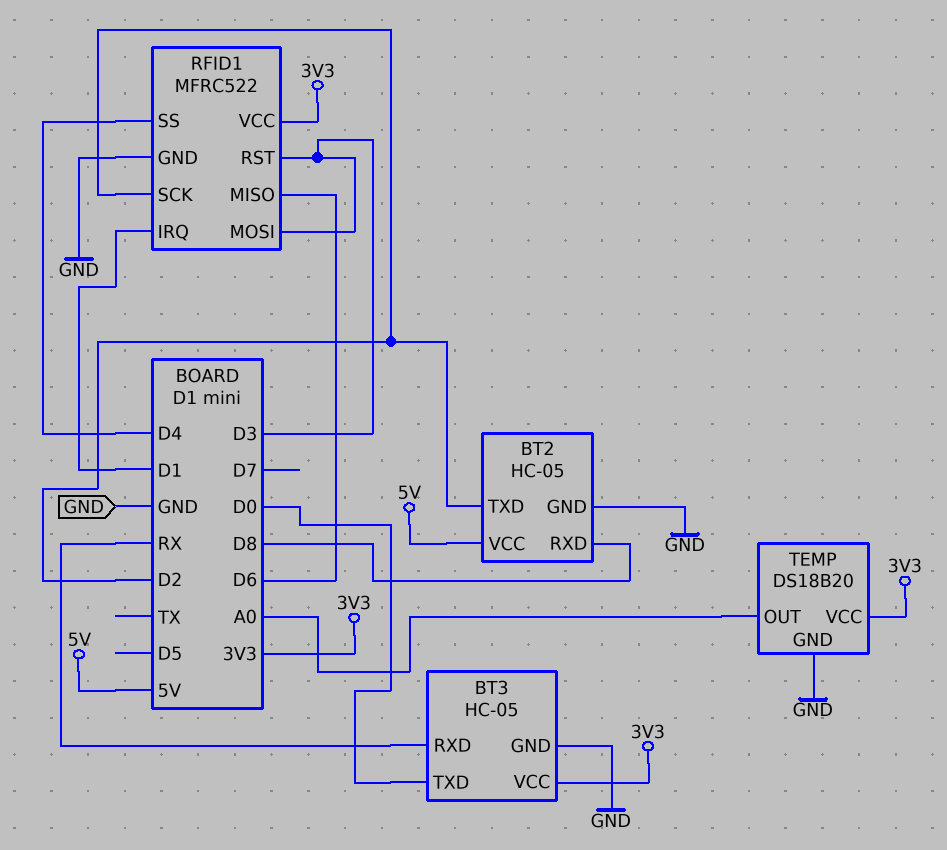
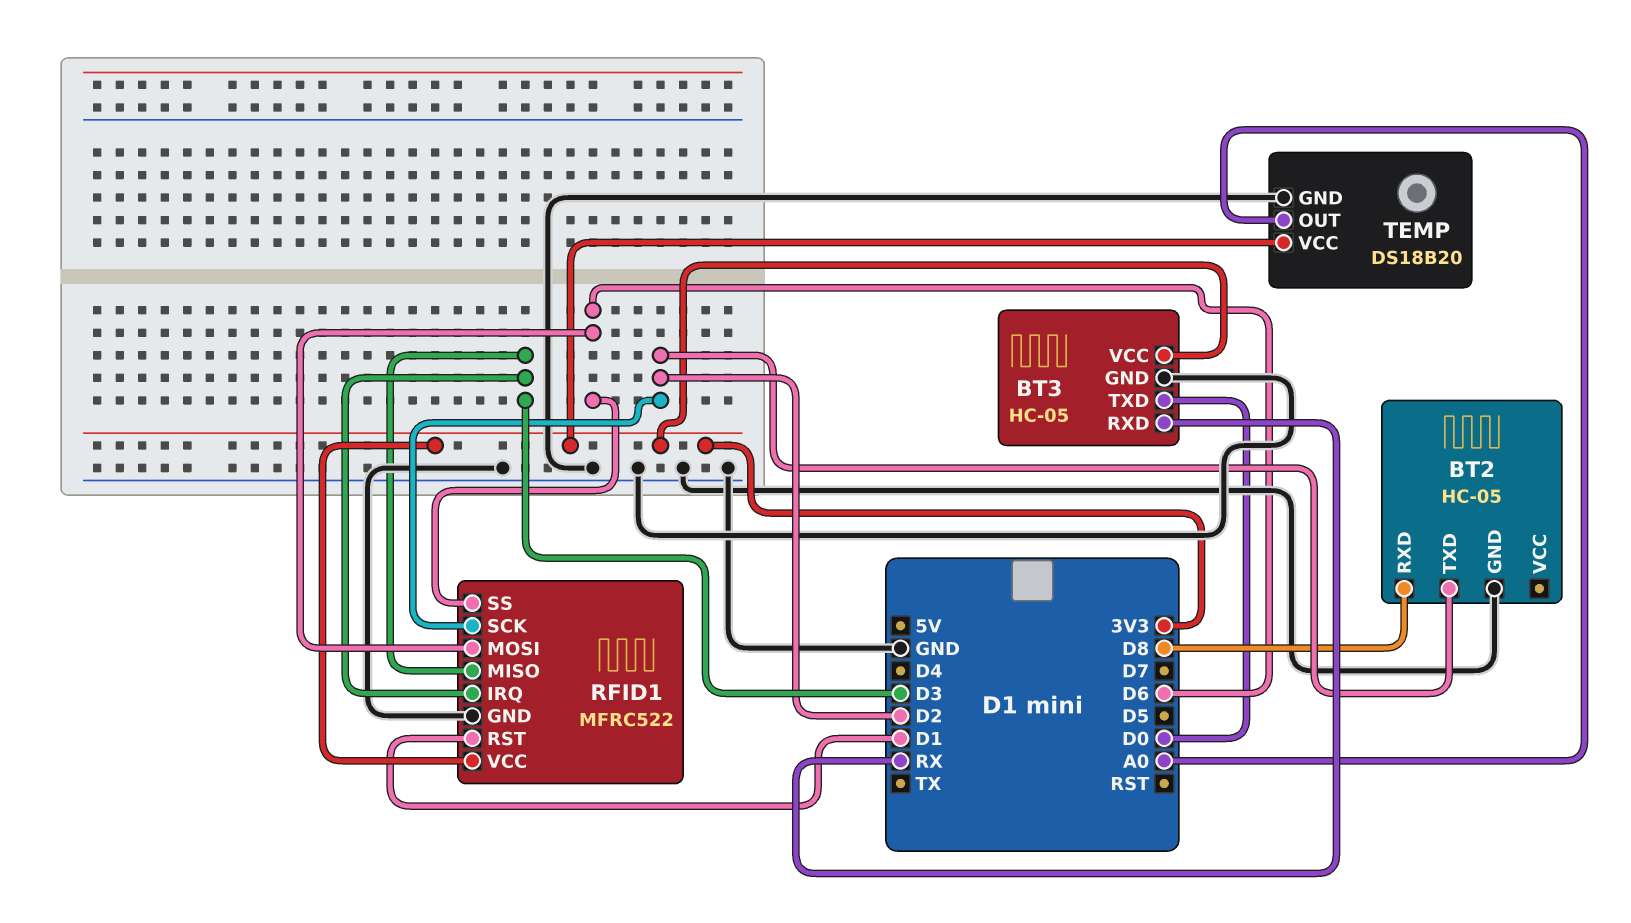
BT2 pin VCC: 5V -> none
RFID1 pin IRQ: D1 -> D3
RFID1 pin MISO: D6 -> D3
RFID1 pin MOSI: D3 -> D6
RFID1 pin RST: D3 -> D1
RFID1 pin SS: D4 -> D6

